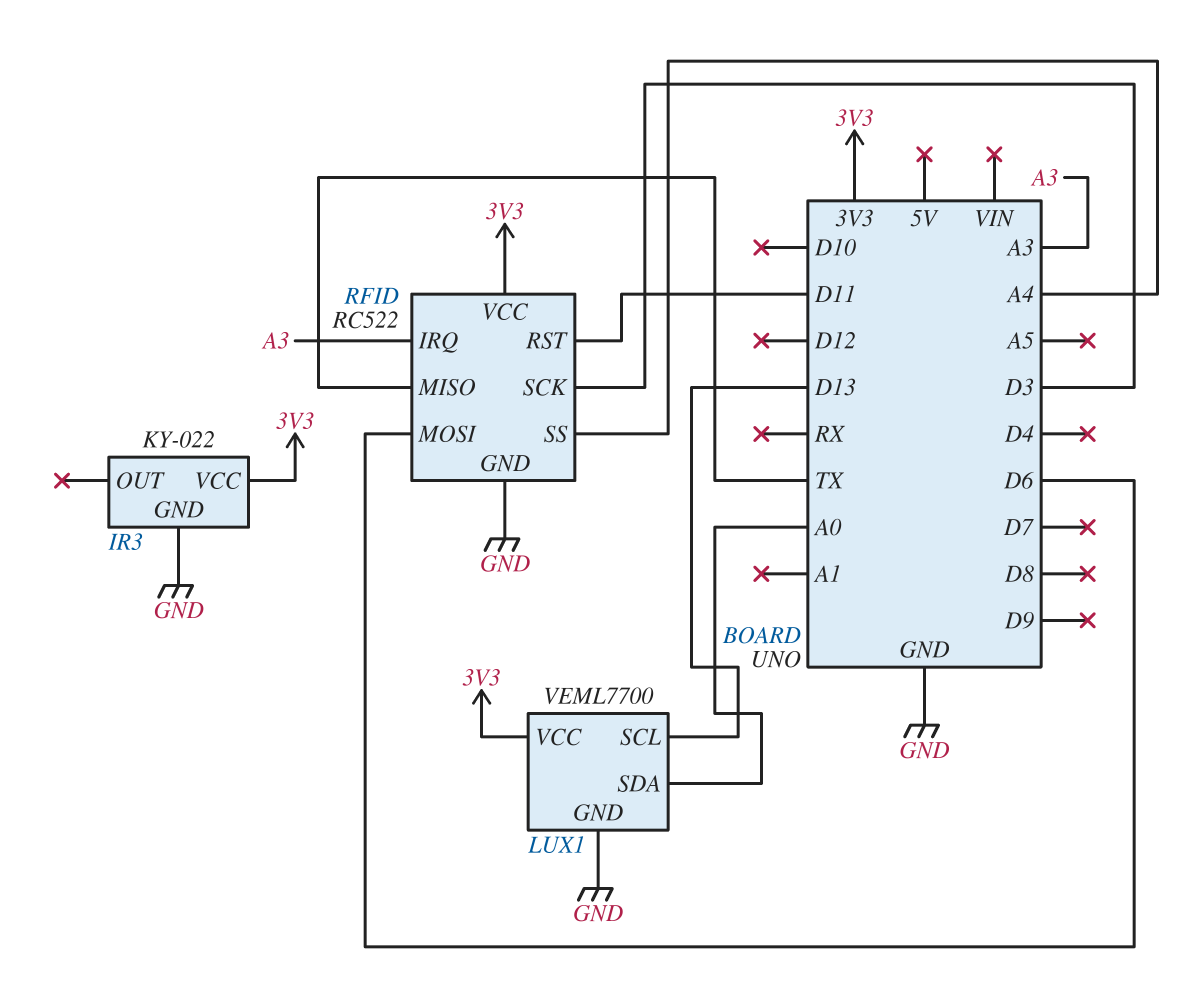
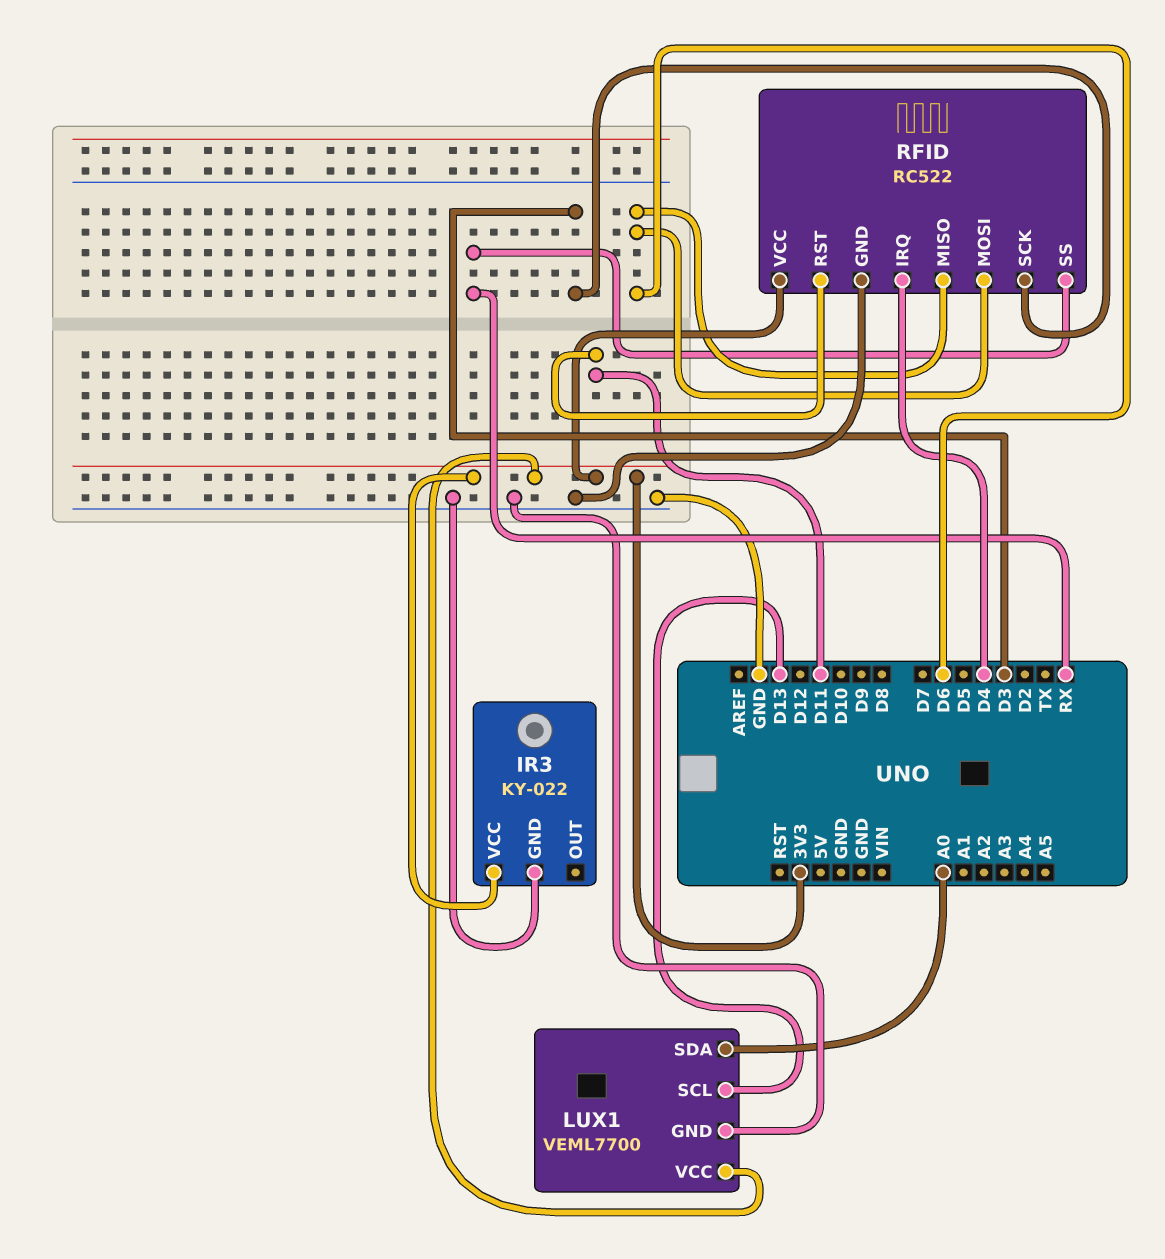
RFID pin IRQ: A3 -> D4
RFID pin MISO: TX -> D6
RFID pin SS: A4 -> RX

